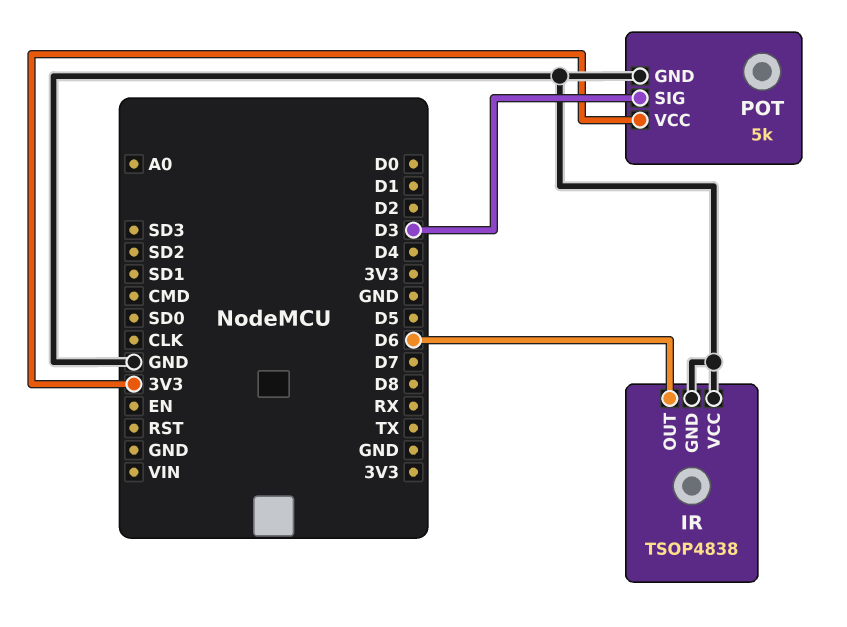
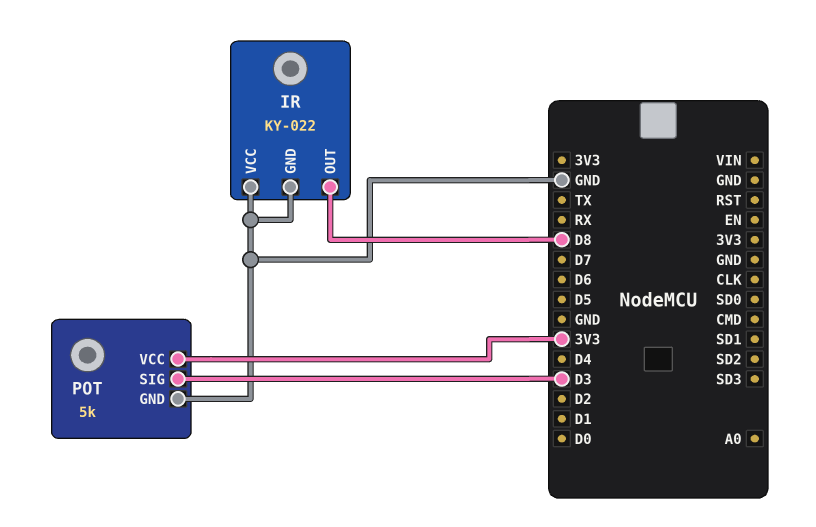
IR: TSOP4838 -> KY-022
IR pin OUT: D6 -> D8

